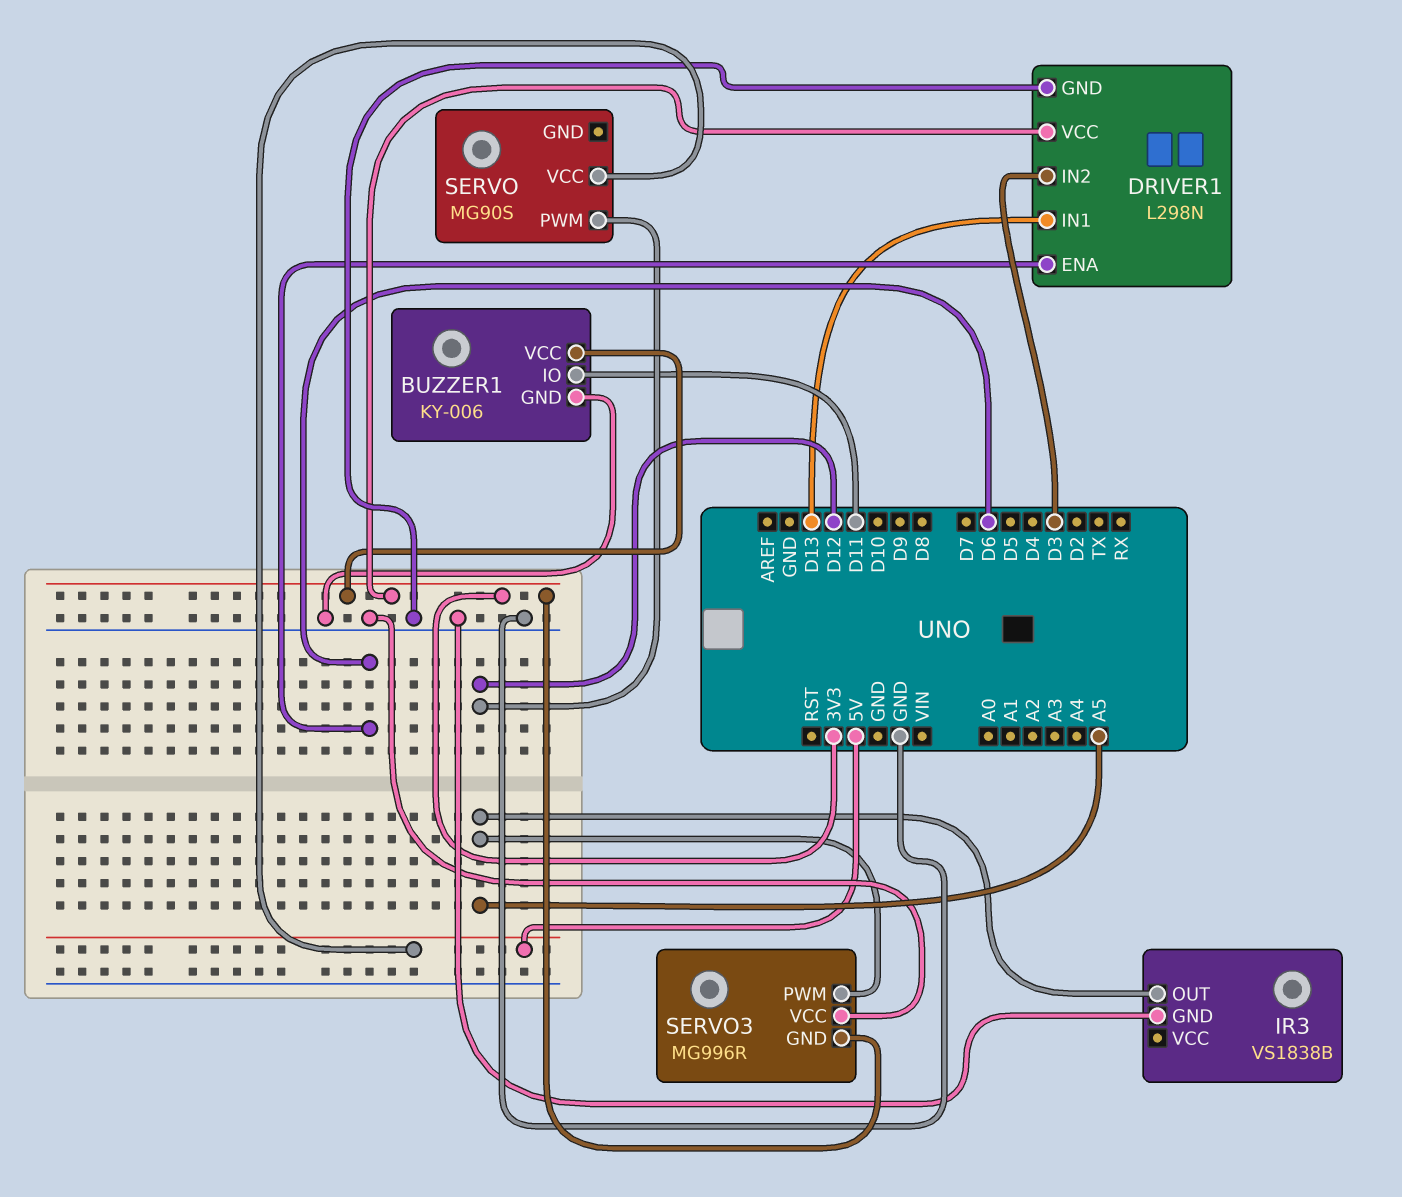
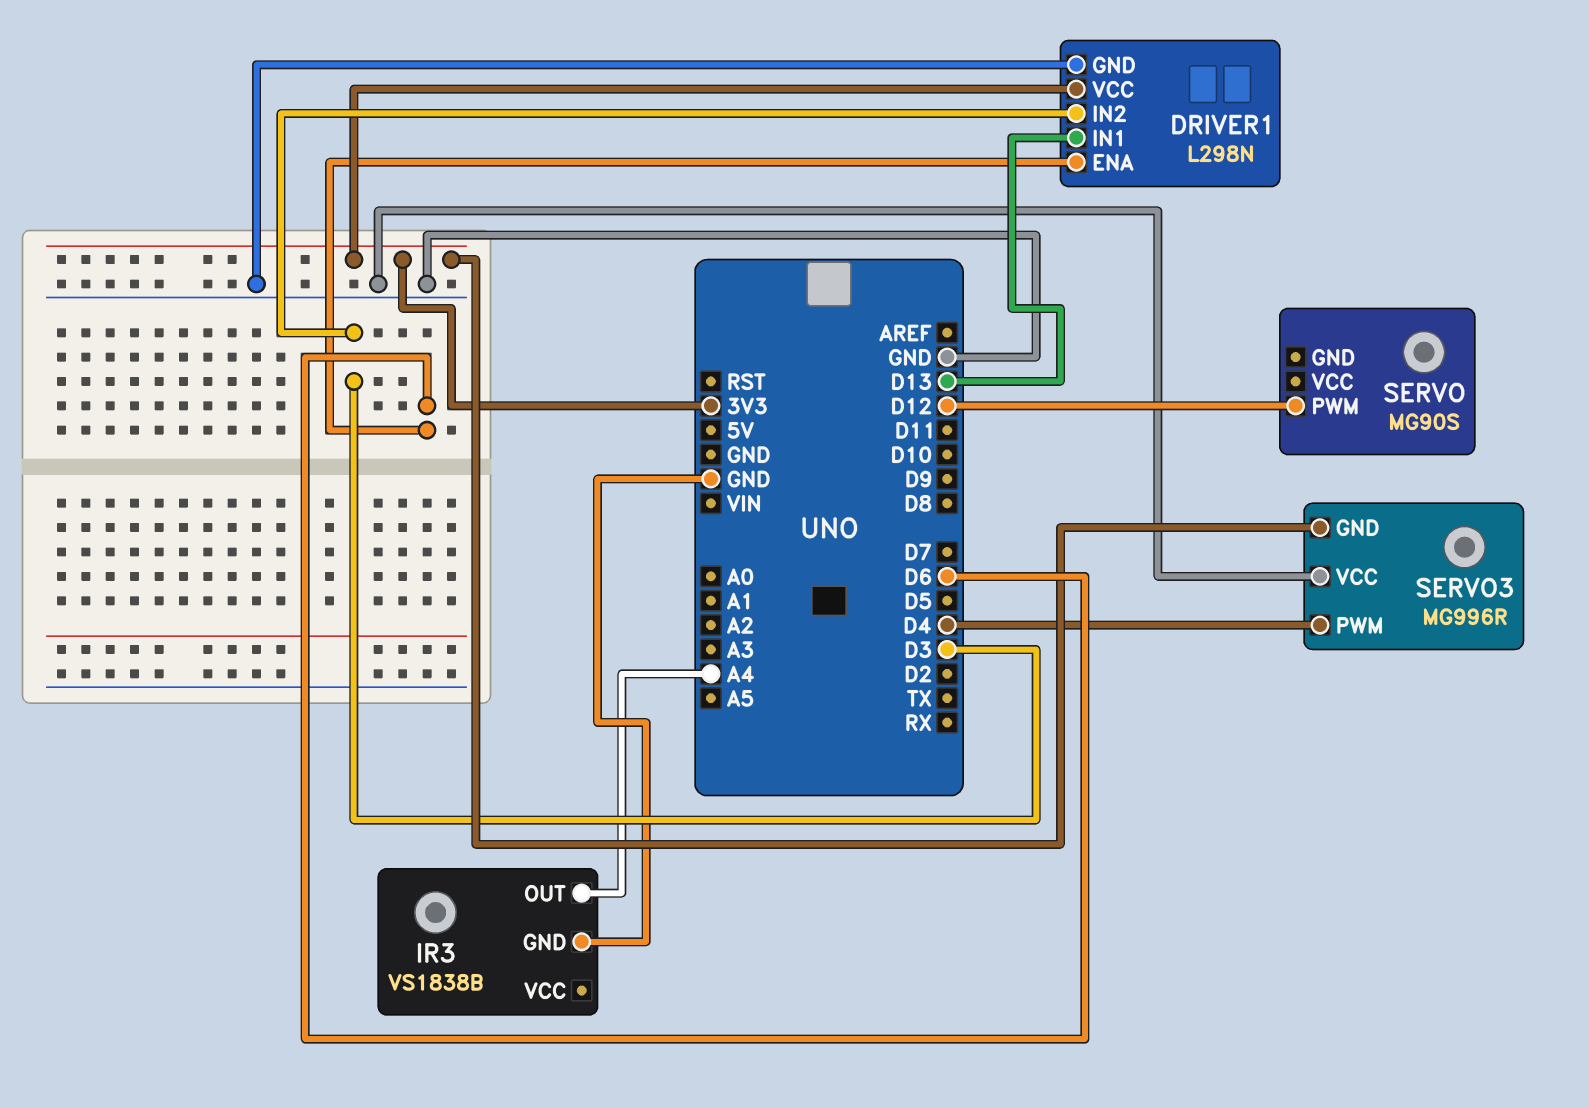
BUZZER1: KY-006 -> none
BUZZER1 pin GND: GND -> none
BUZZER1 pin IO: D11 -> none
BUZZER1 pin VCC: 3V3 -> none
IR3 pin OUT: A5 -> A4
SERVO pin VCC: 5V -> none
SERVO3 pin PWM: A5 -> D4

